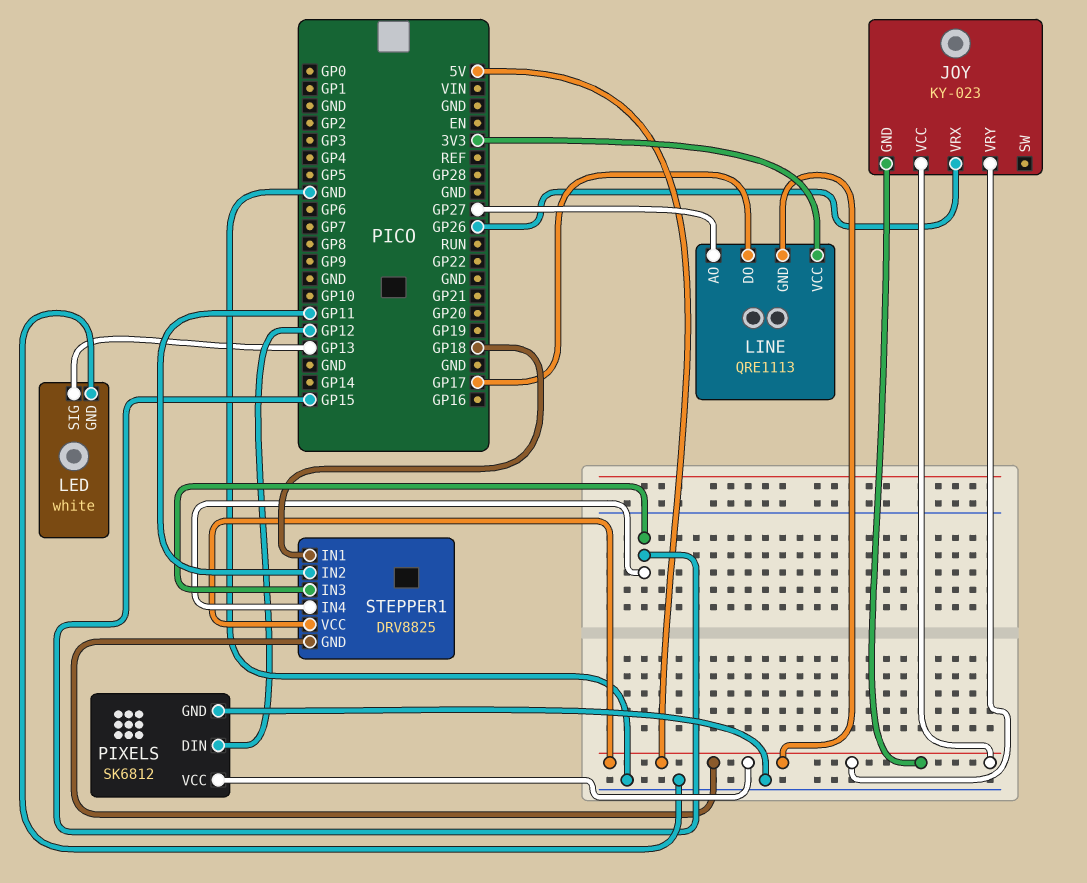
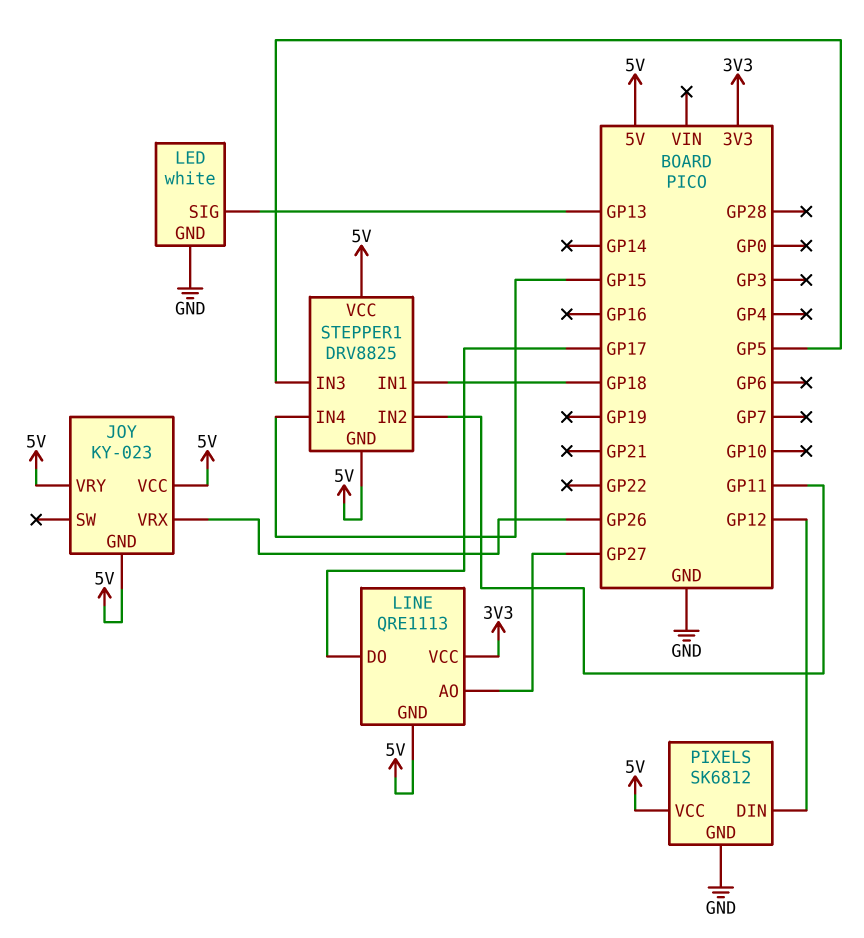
STEPPER1 pin IN3: GP15 -> GP5

